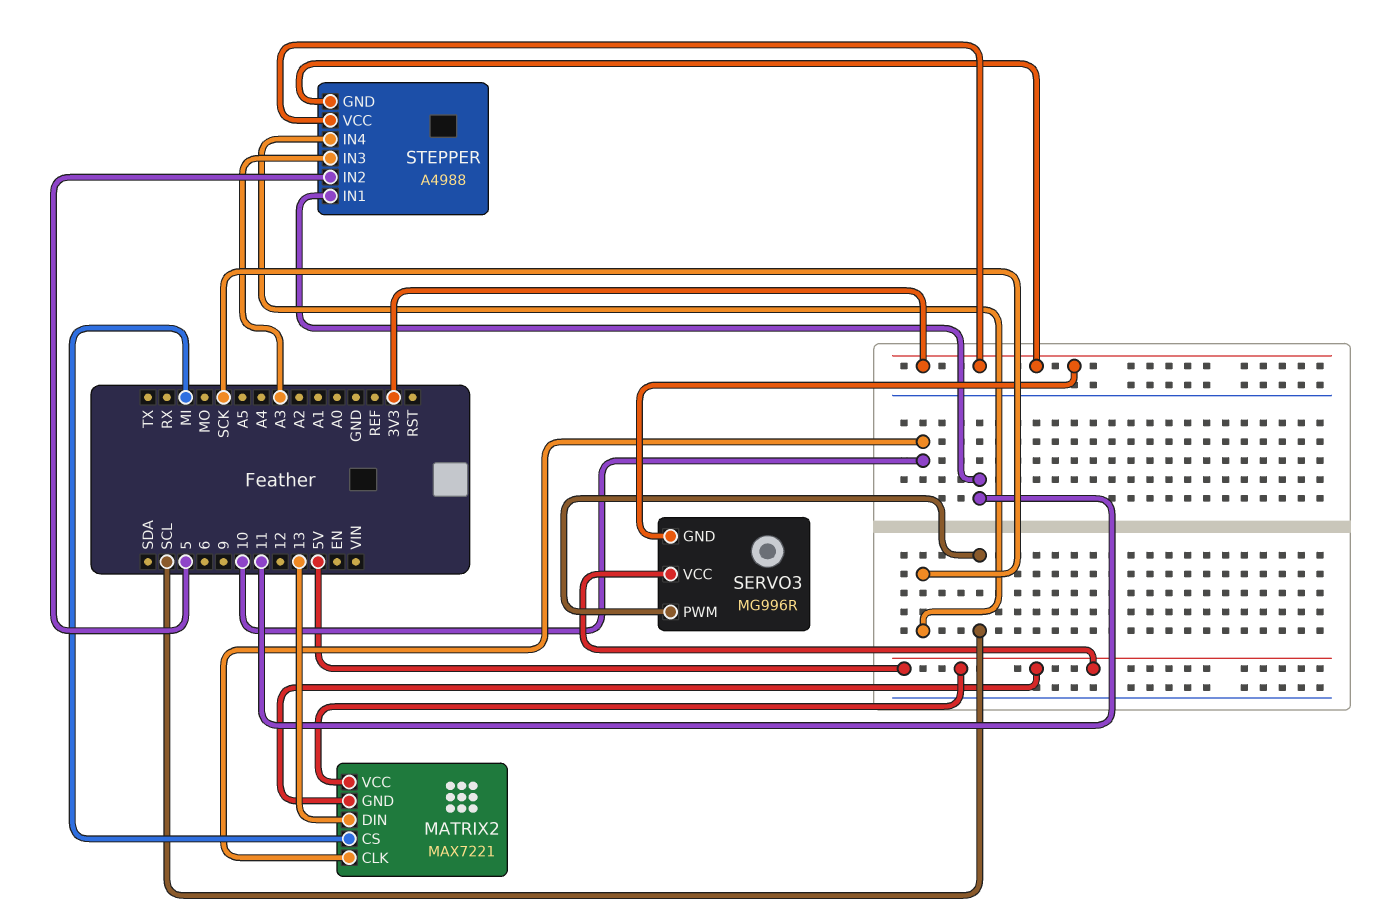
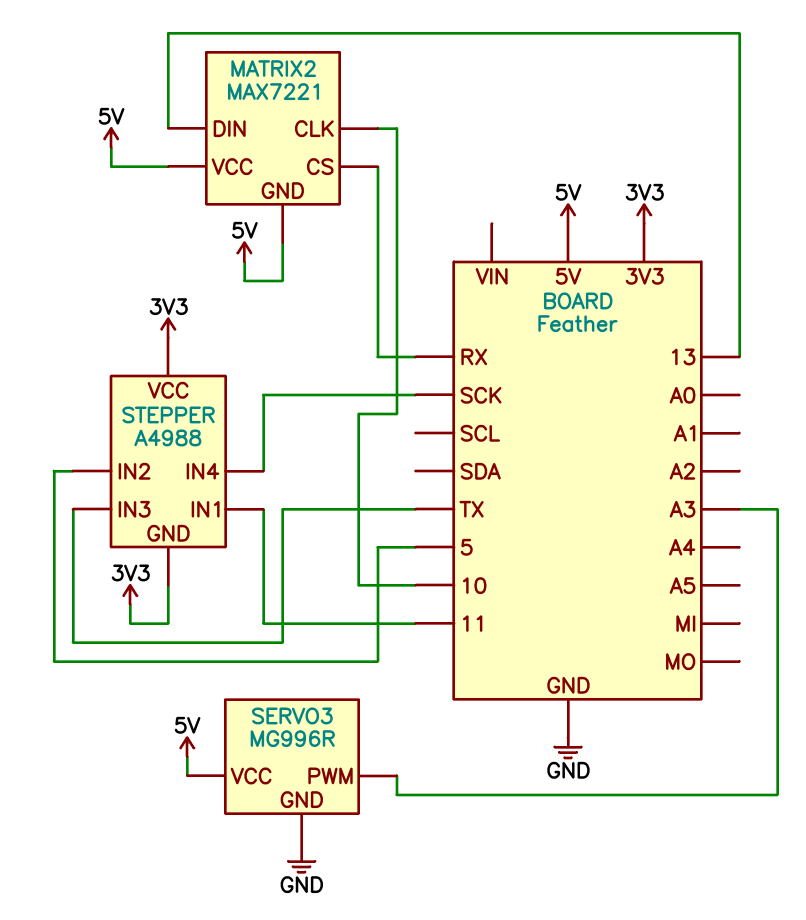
MATRIX2 pin CS: MI -> RX
SERVO3 pin GND: 3V3 -> GND
SERVO3 pin PWM: SCL -> A3
STEPPER pin IN3: A3 -> TX

